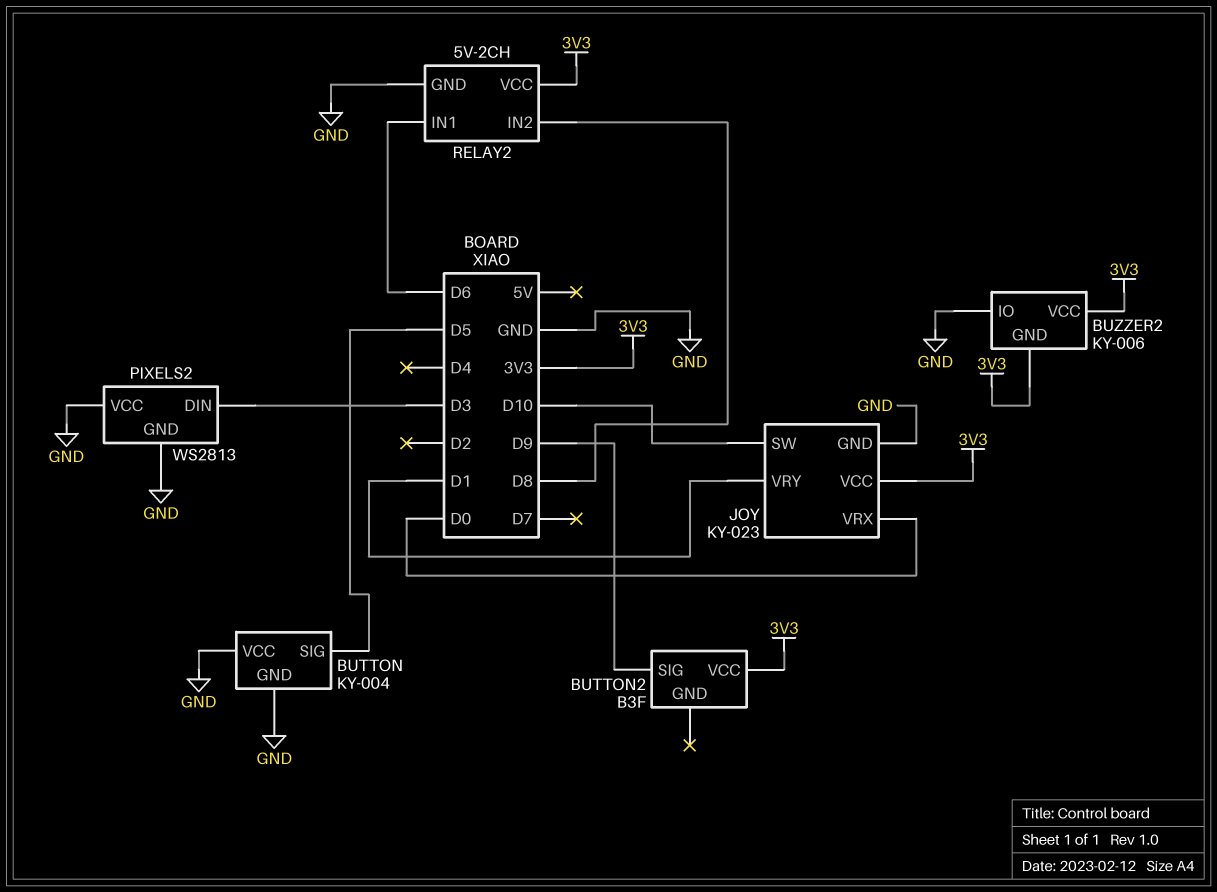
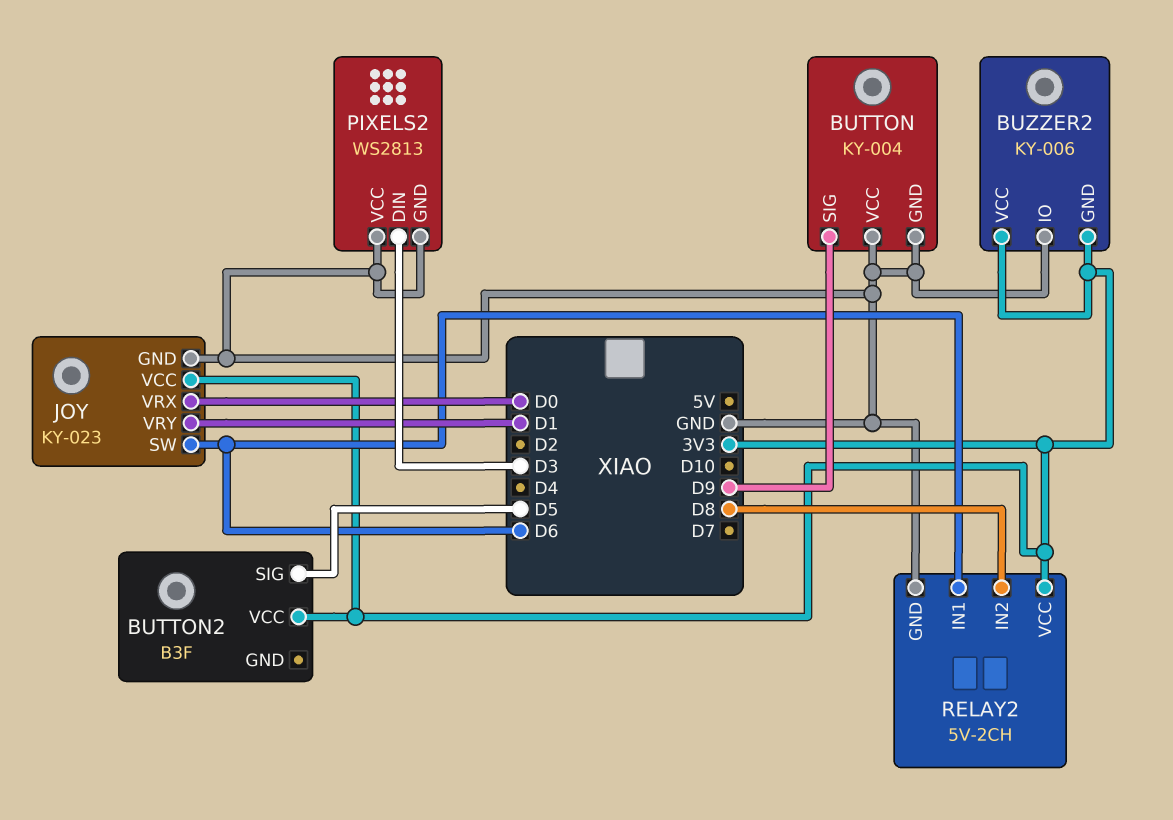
BUTTON pin SIG: D5 -> D9
BUTTON2 pin SIG: D9 -> D5
JOY pin SW: D10 -> D6

